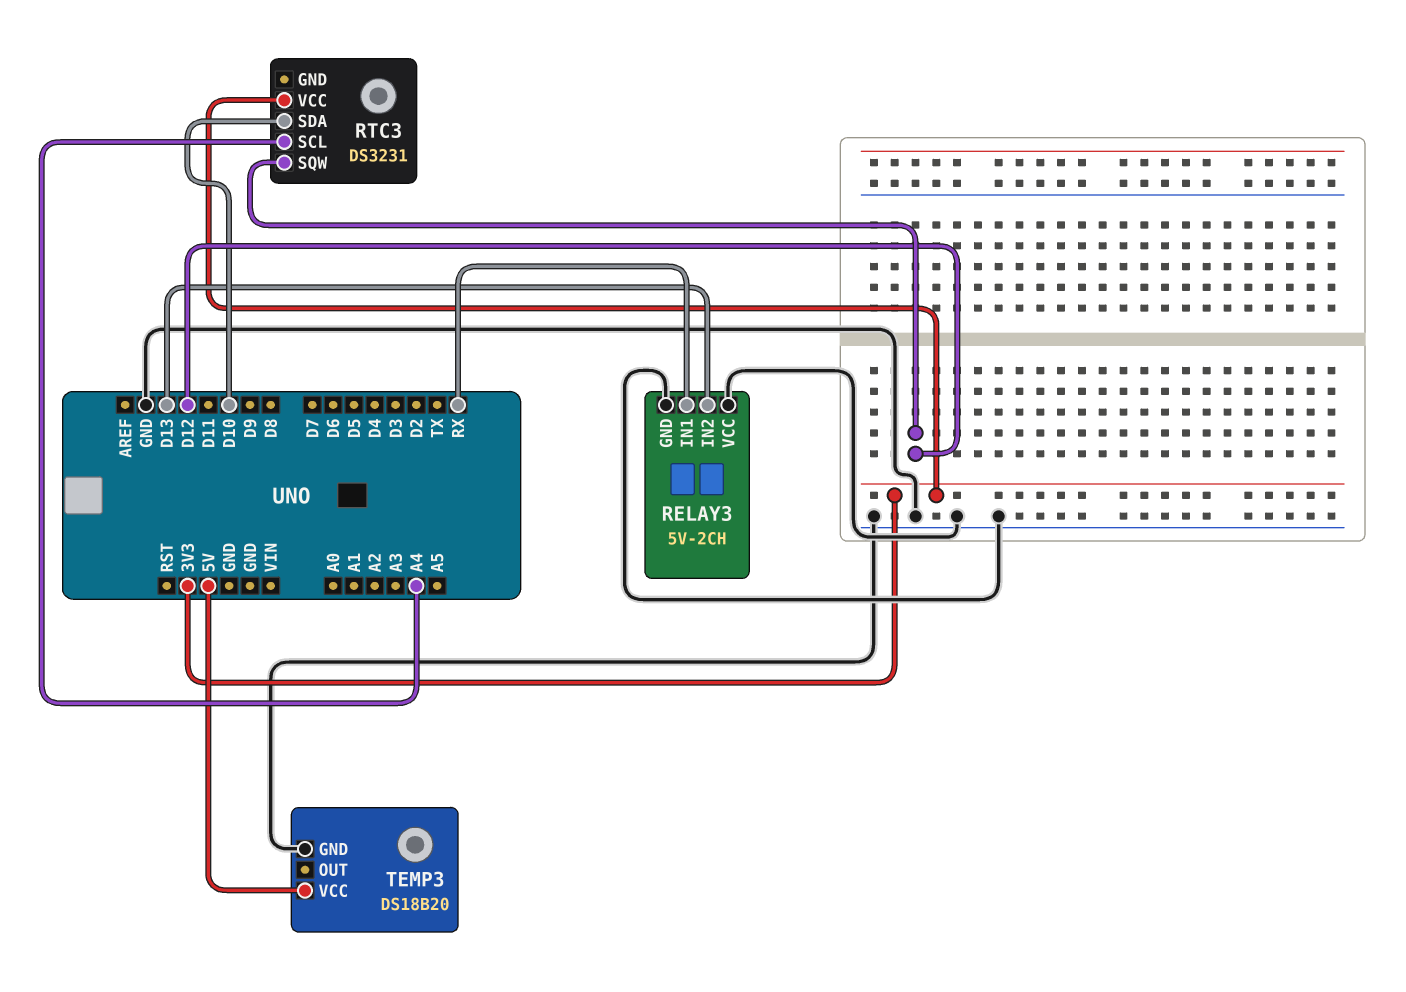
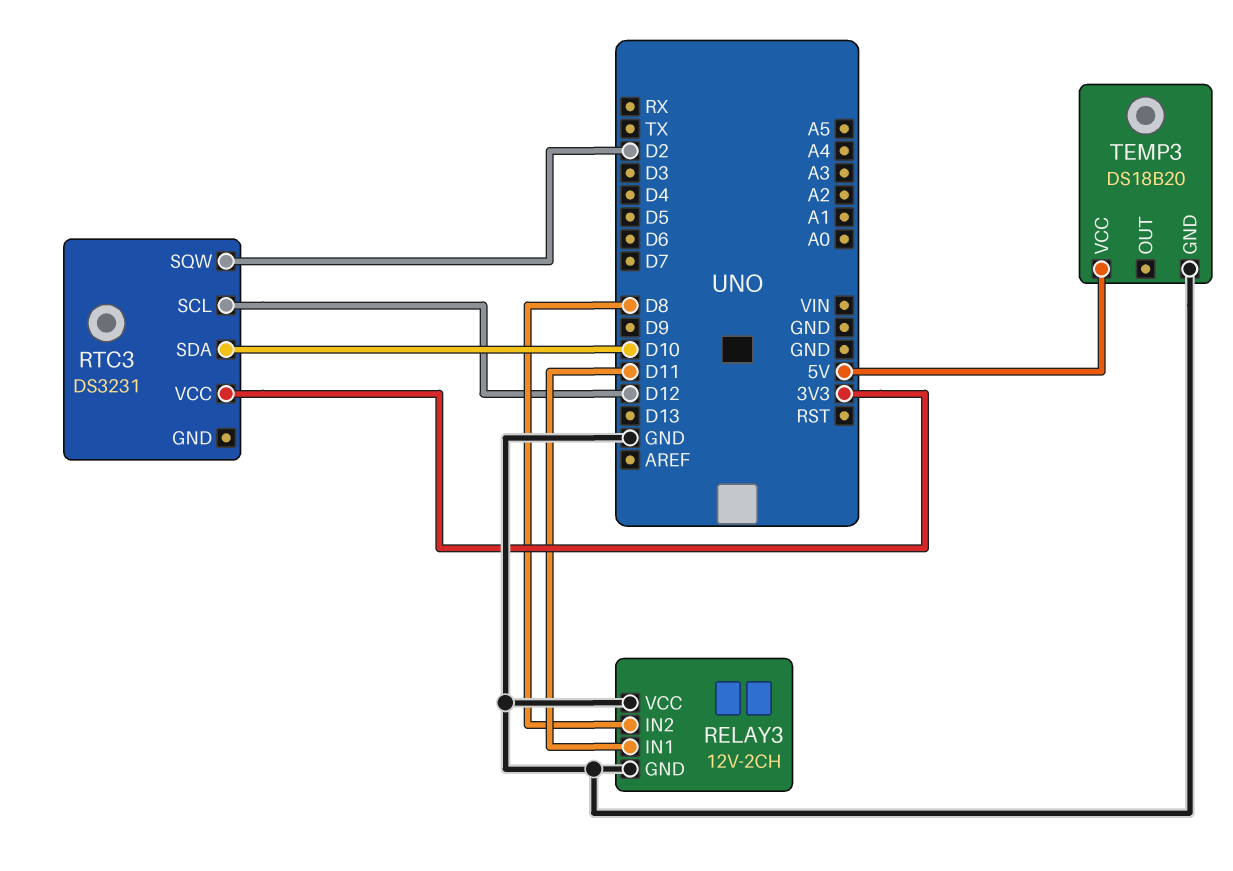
RELAY3: 5V-2CH -> 12V-2CH
RELAY3 pin IN1: RX -> D11
RELAY3 pin IN2: D13 -> D8
RTC3 pin SCL: A4 -> D12
RTC3 pin SQW: D12 -> D2

